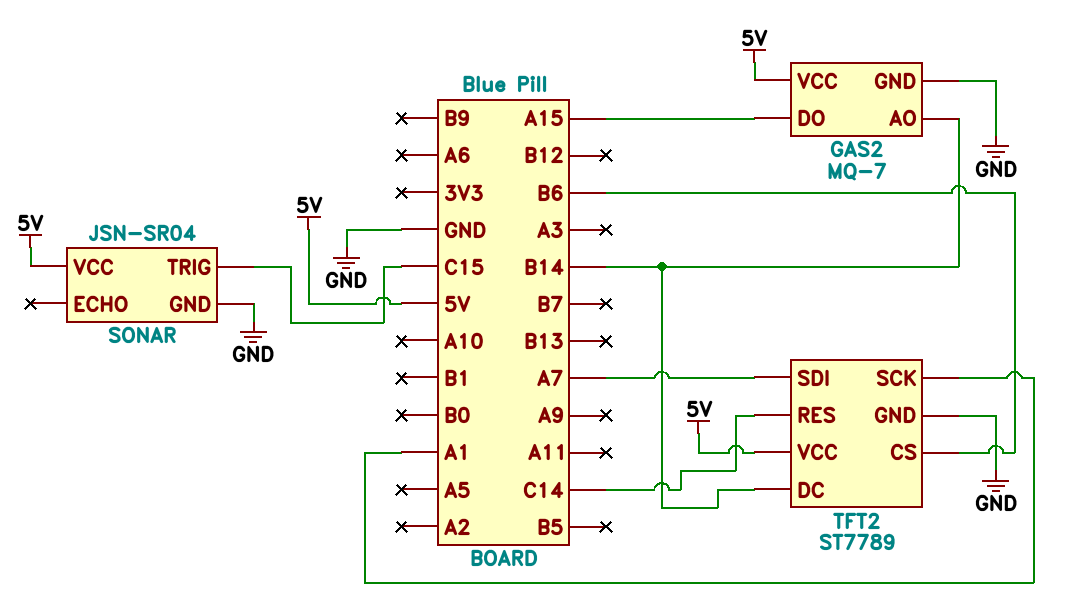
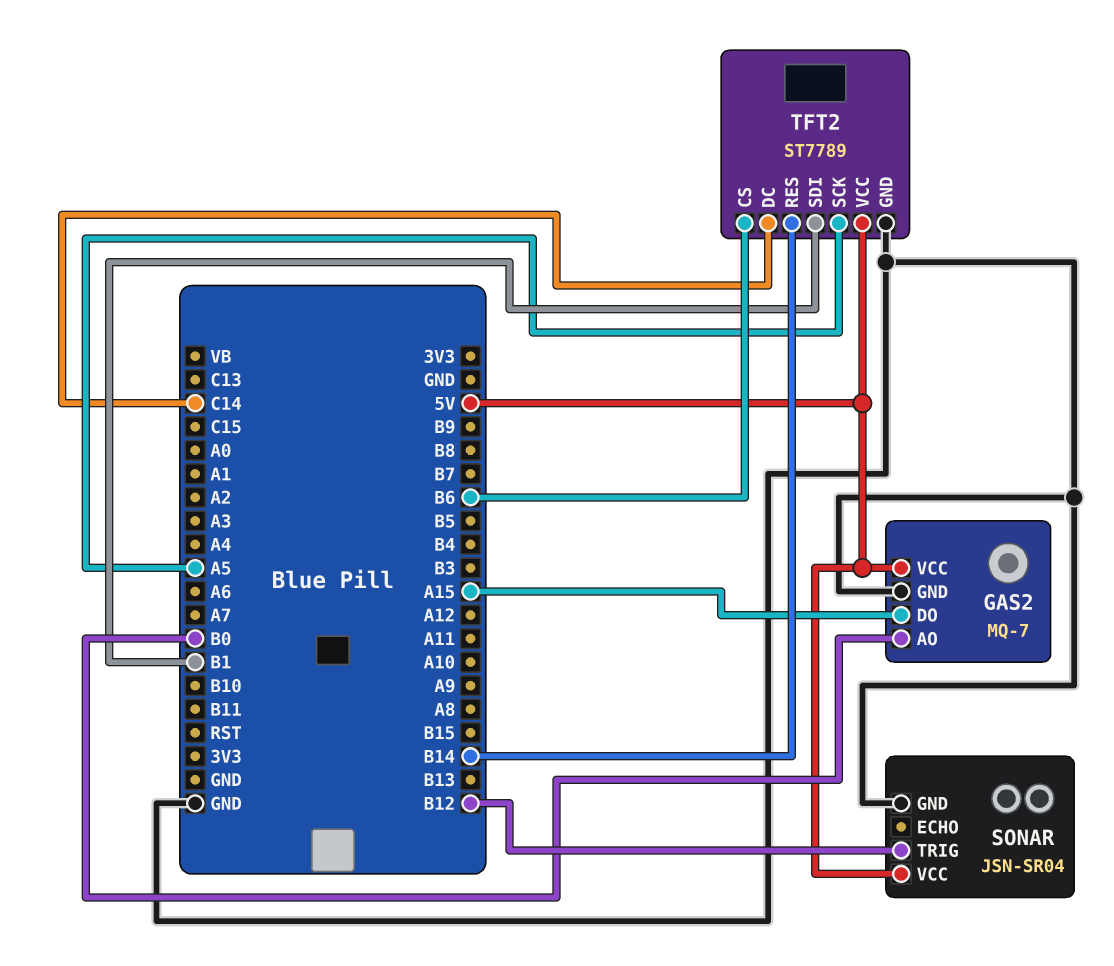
GAS2 pin AO: B14 -> B0
SONAR pin TRIG: C15 -> B12
TFT2 pin DC: B14 -> C14
TFT2 pin RES: C14 -> B14
TFT2 pin SCK: A1 -> A5
TFT2 pin SDI: A7 -> B1

